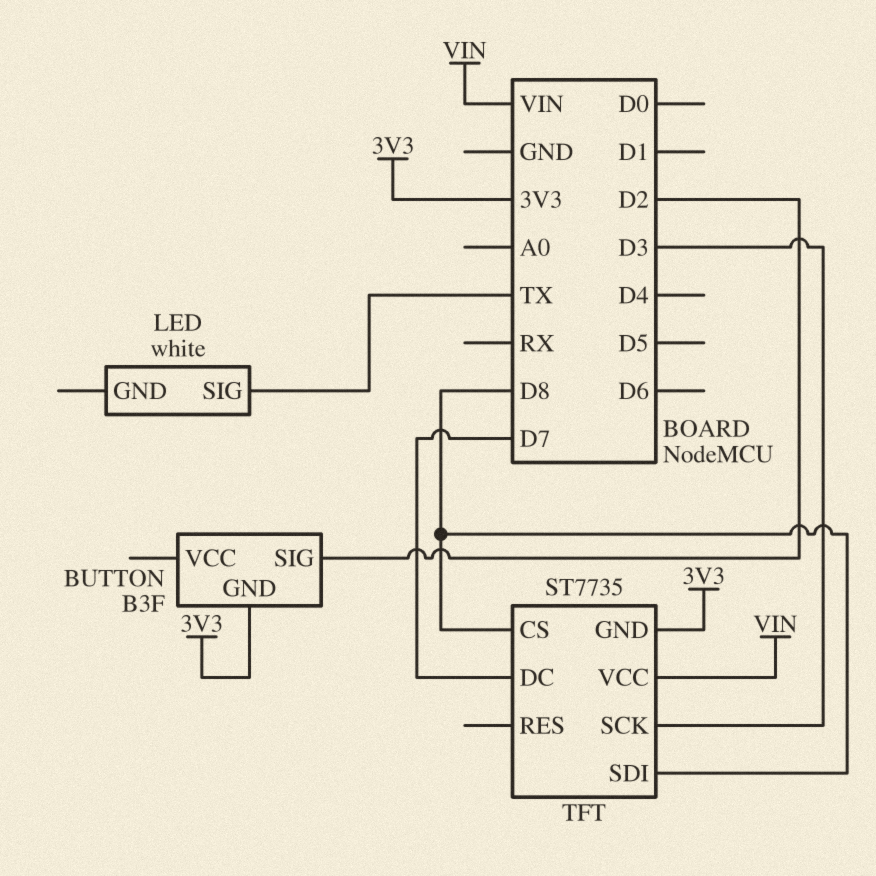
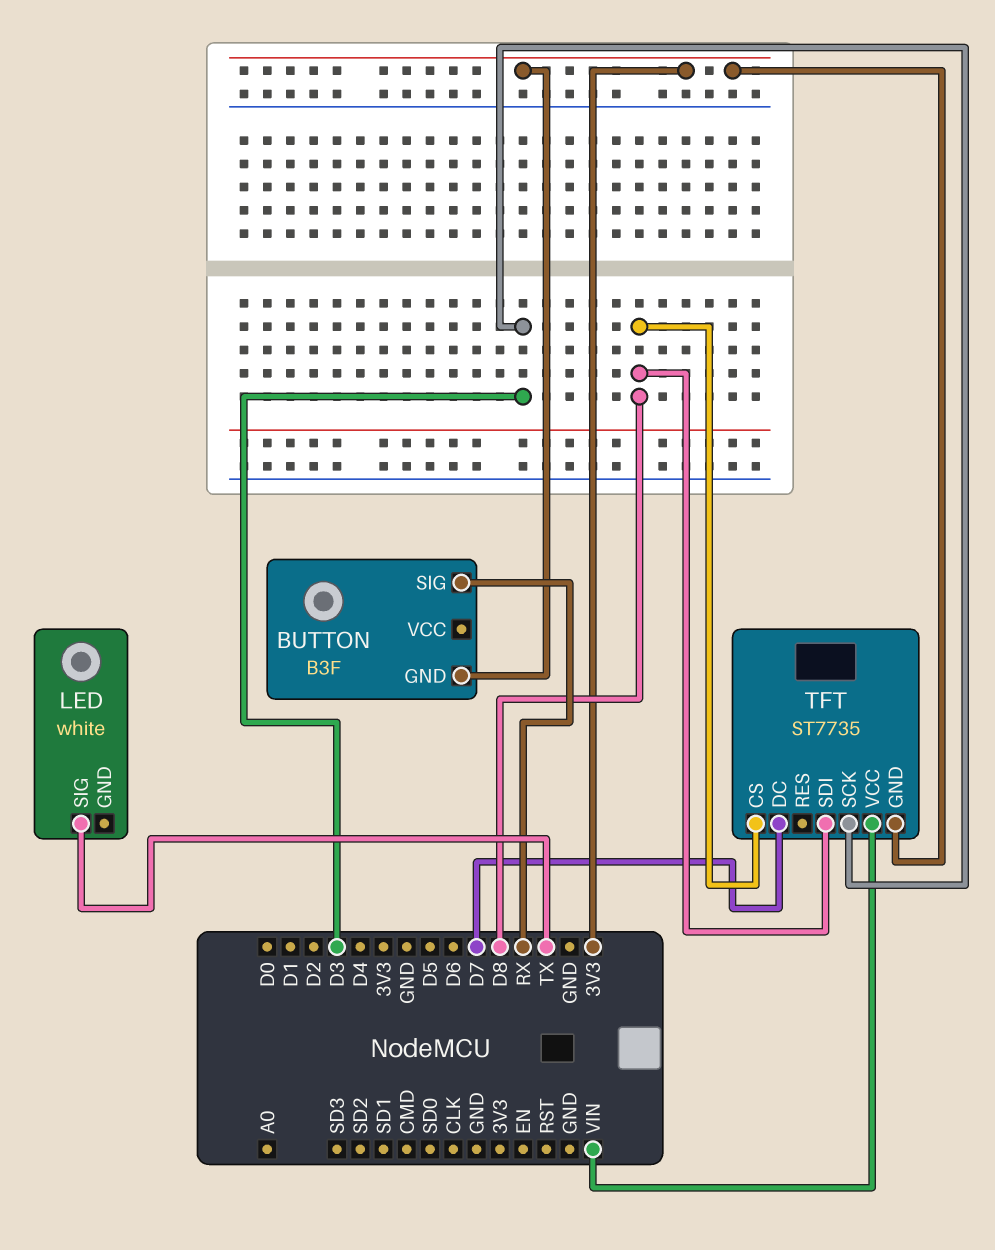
BUTTON pin SIG: D2 -> RX

